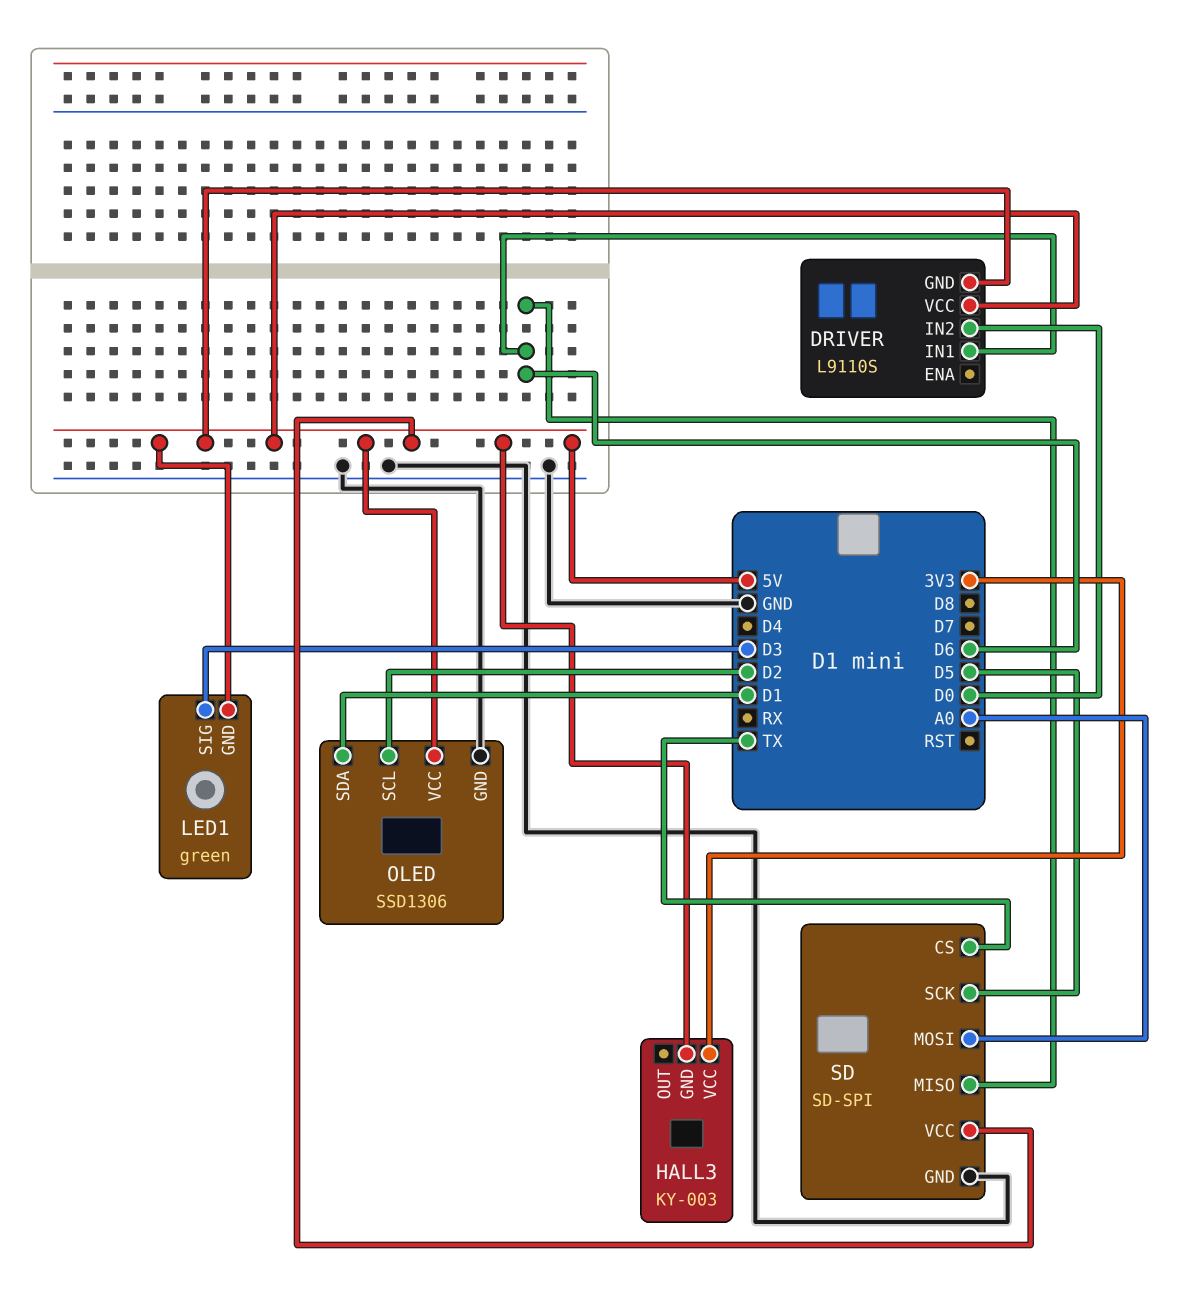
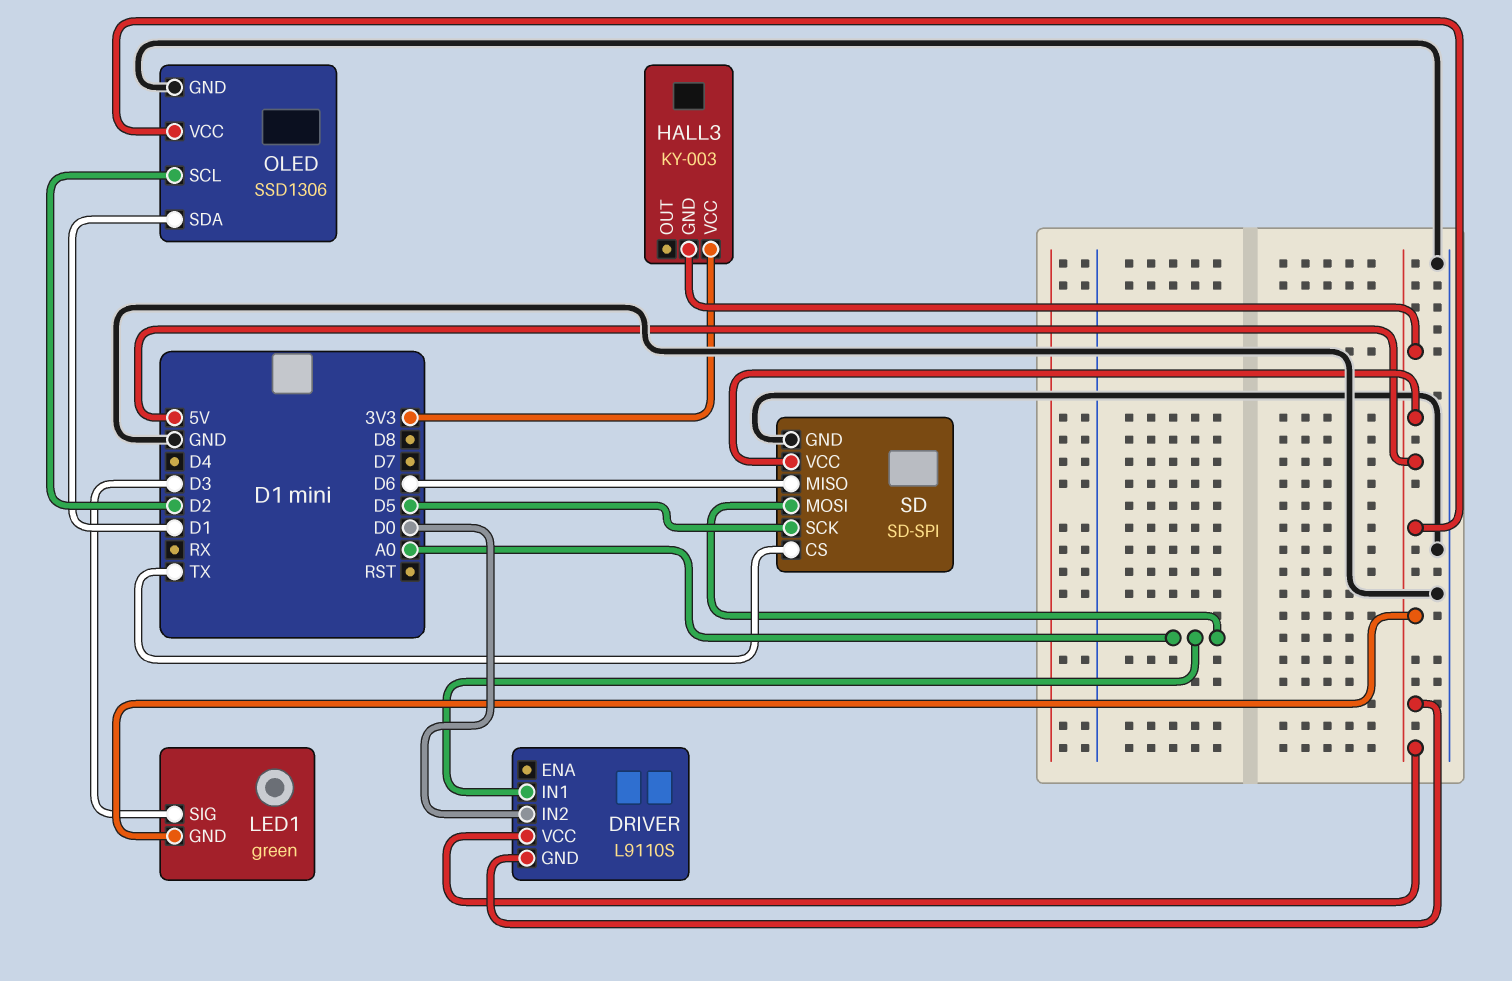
DRIVER pin IN1: D6 -> A0

